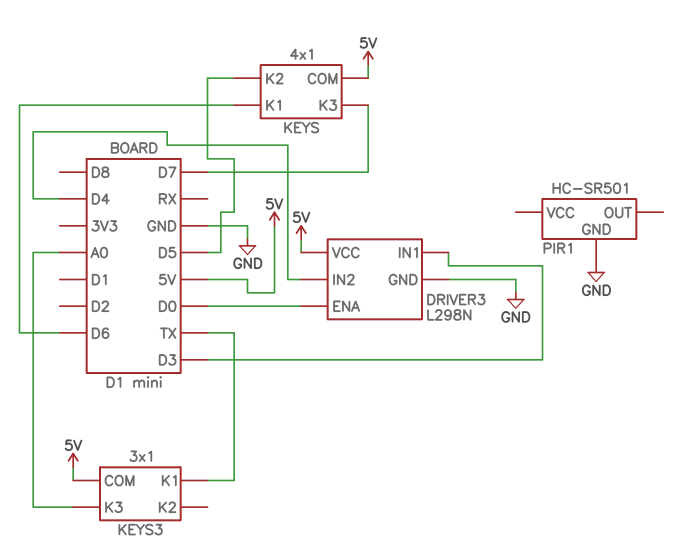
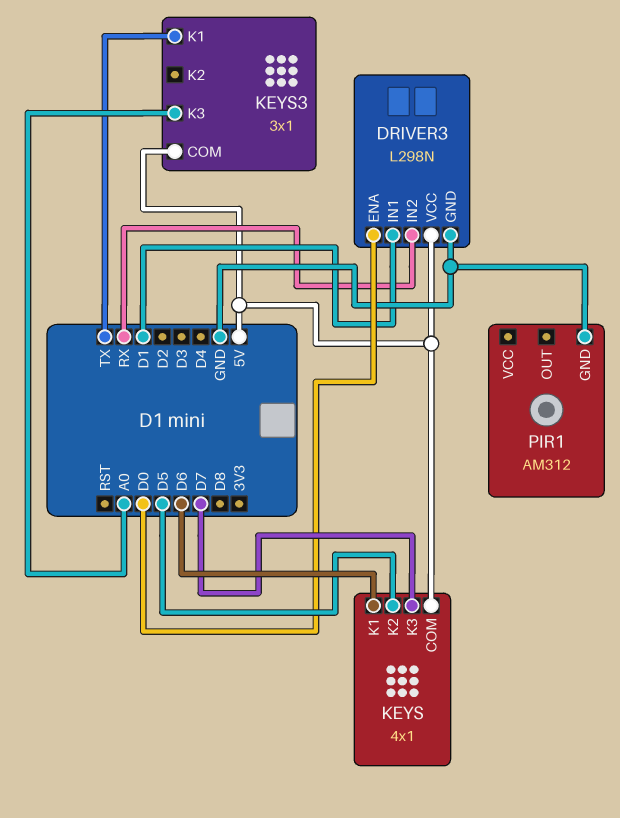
DRIVER3 pin IN1: D3 -> D1
DRIVER3 pin IN2: D4 -> RX
PIR1: HC-SR501 -> AM312

